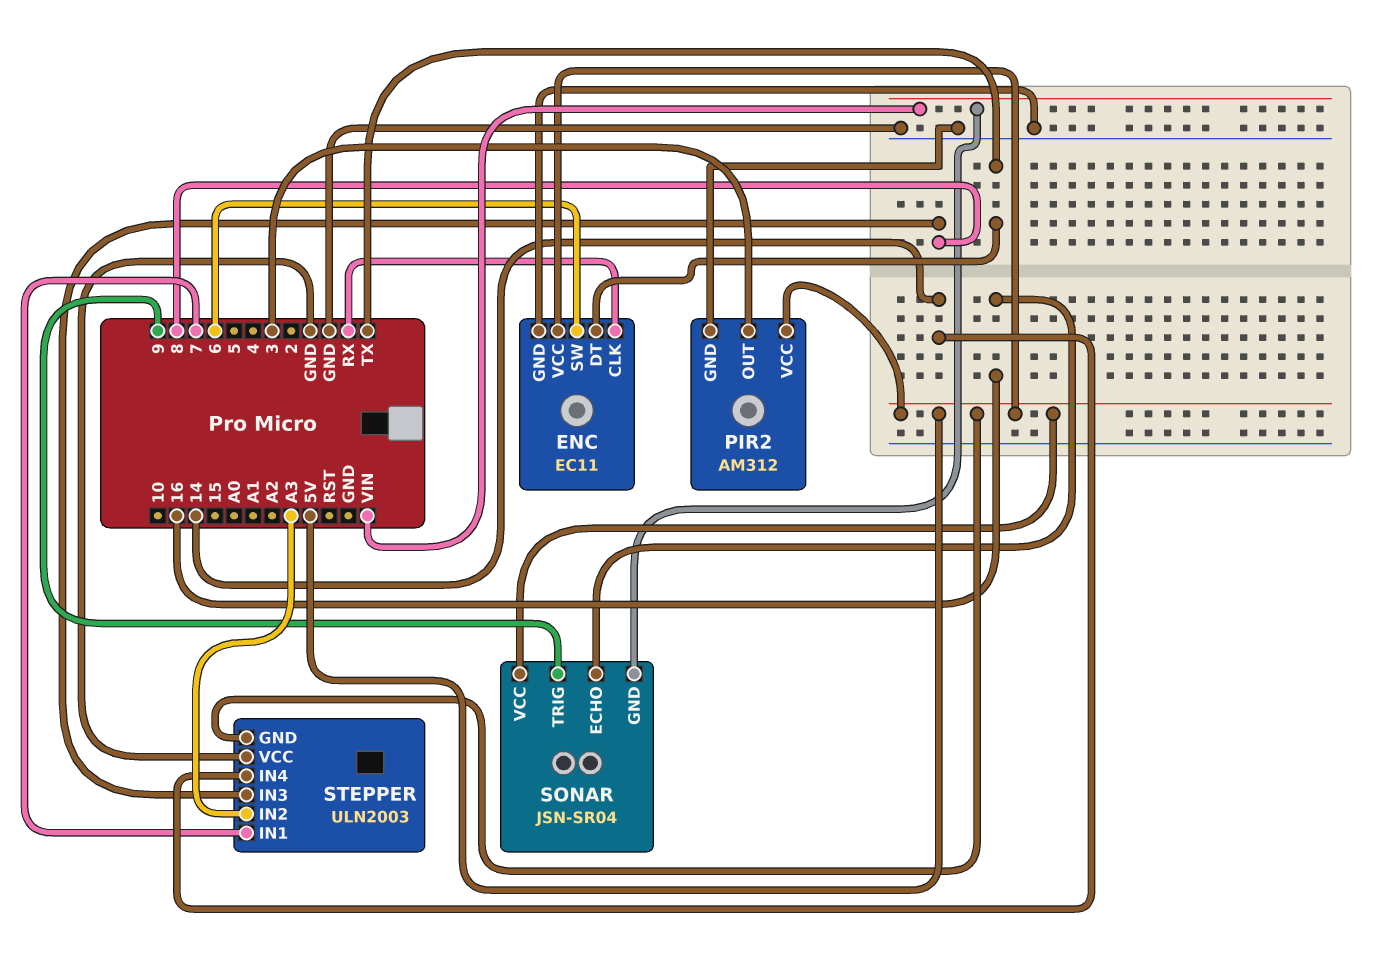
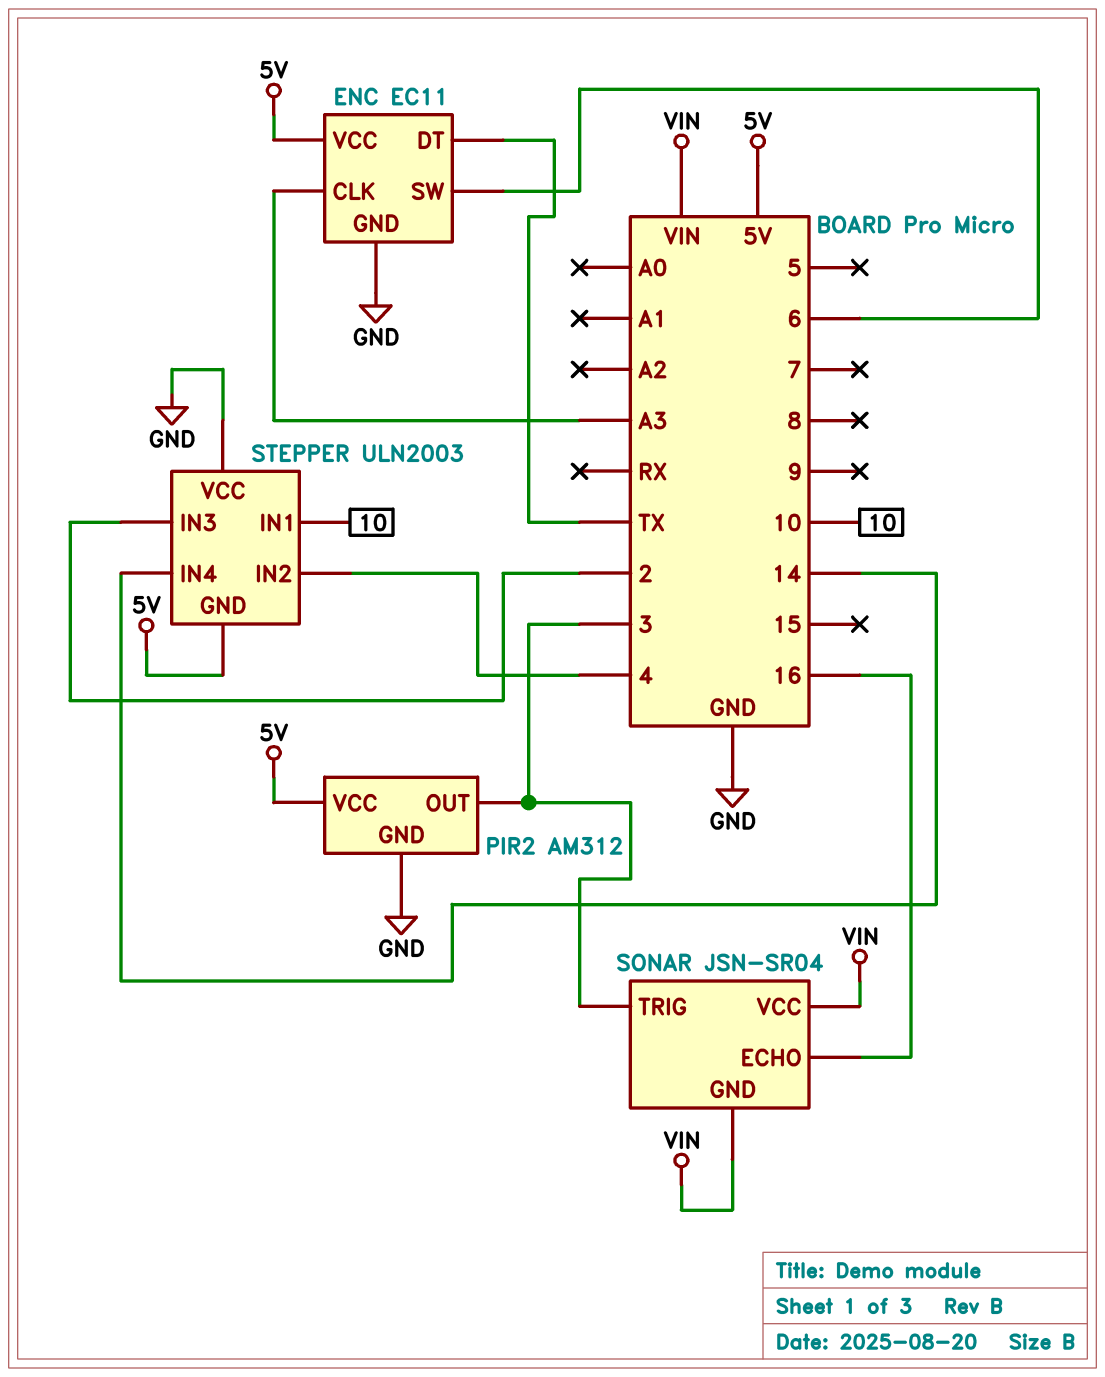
ENC pin CLK: RX -> A3
SONAR pin TRIG: 9 -> 3
SONAR pin VCC: 5V -> VIN
STEPPER pin IN1: 7 -> 10
STEPPER pin IN2: A3 -> 4
STEPPER pin IN3: 8 -> 2

